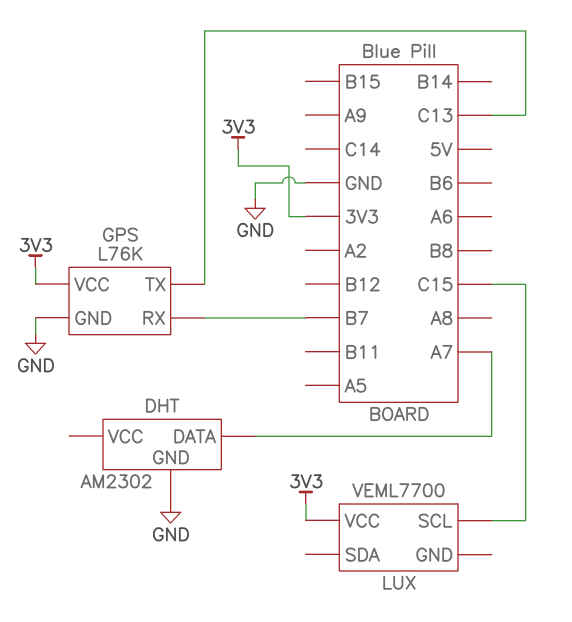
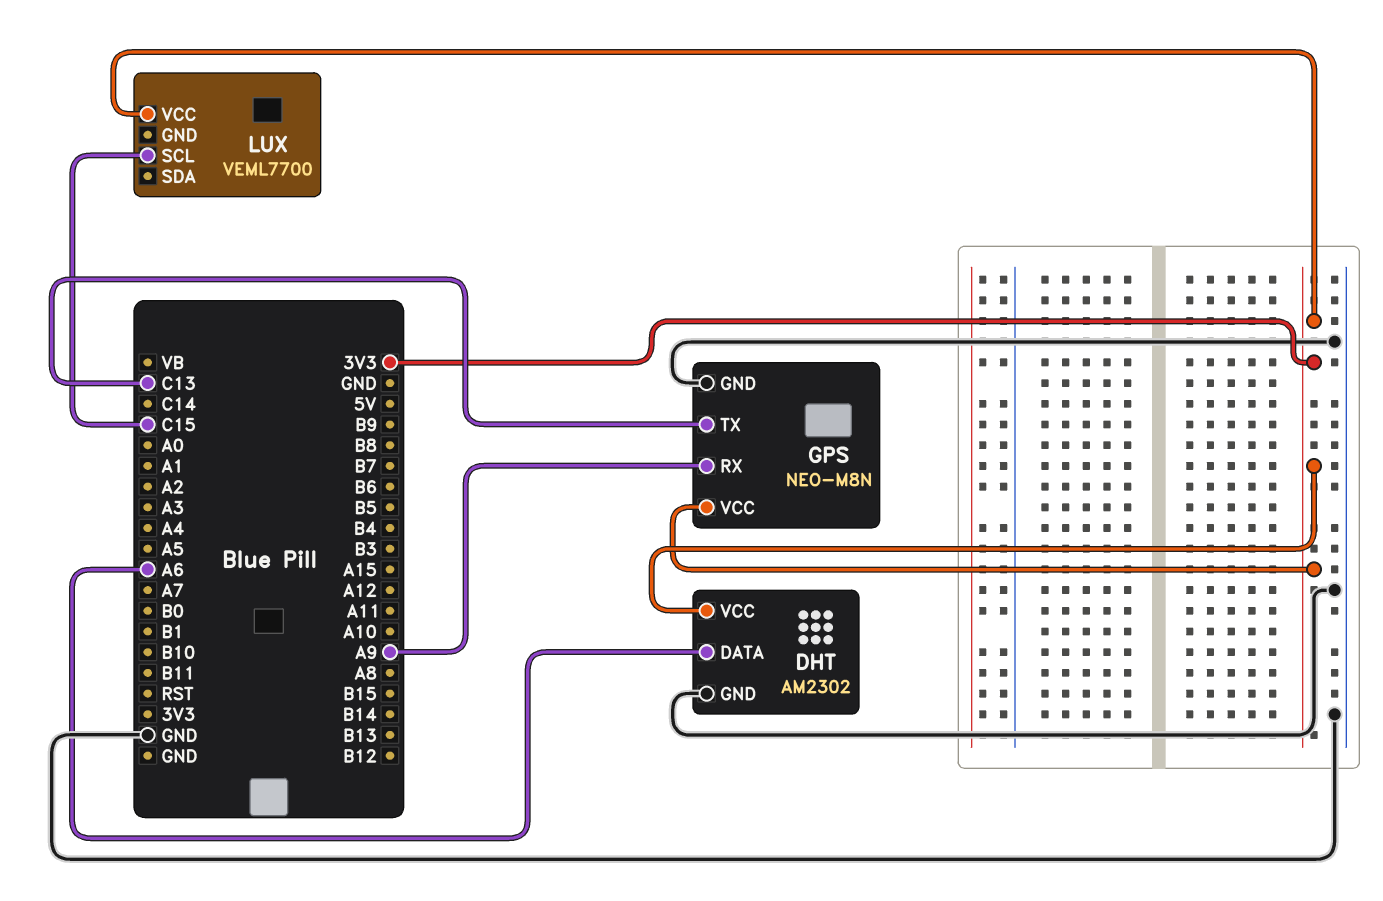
DHT pin DATA: A7 -> A6
DHT pin VCC: none -> 3V3
GPS: L76K -> NEO-M8N
GPS pin RX: B7 -> A9

